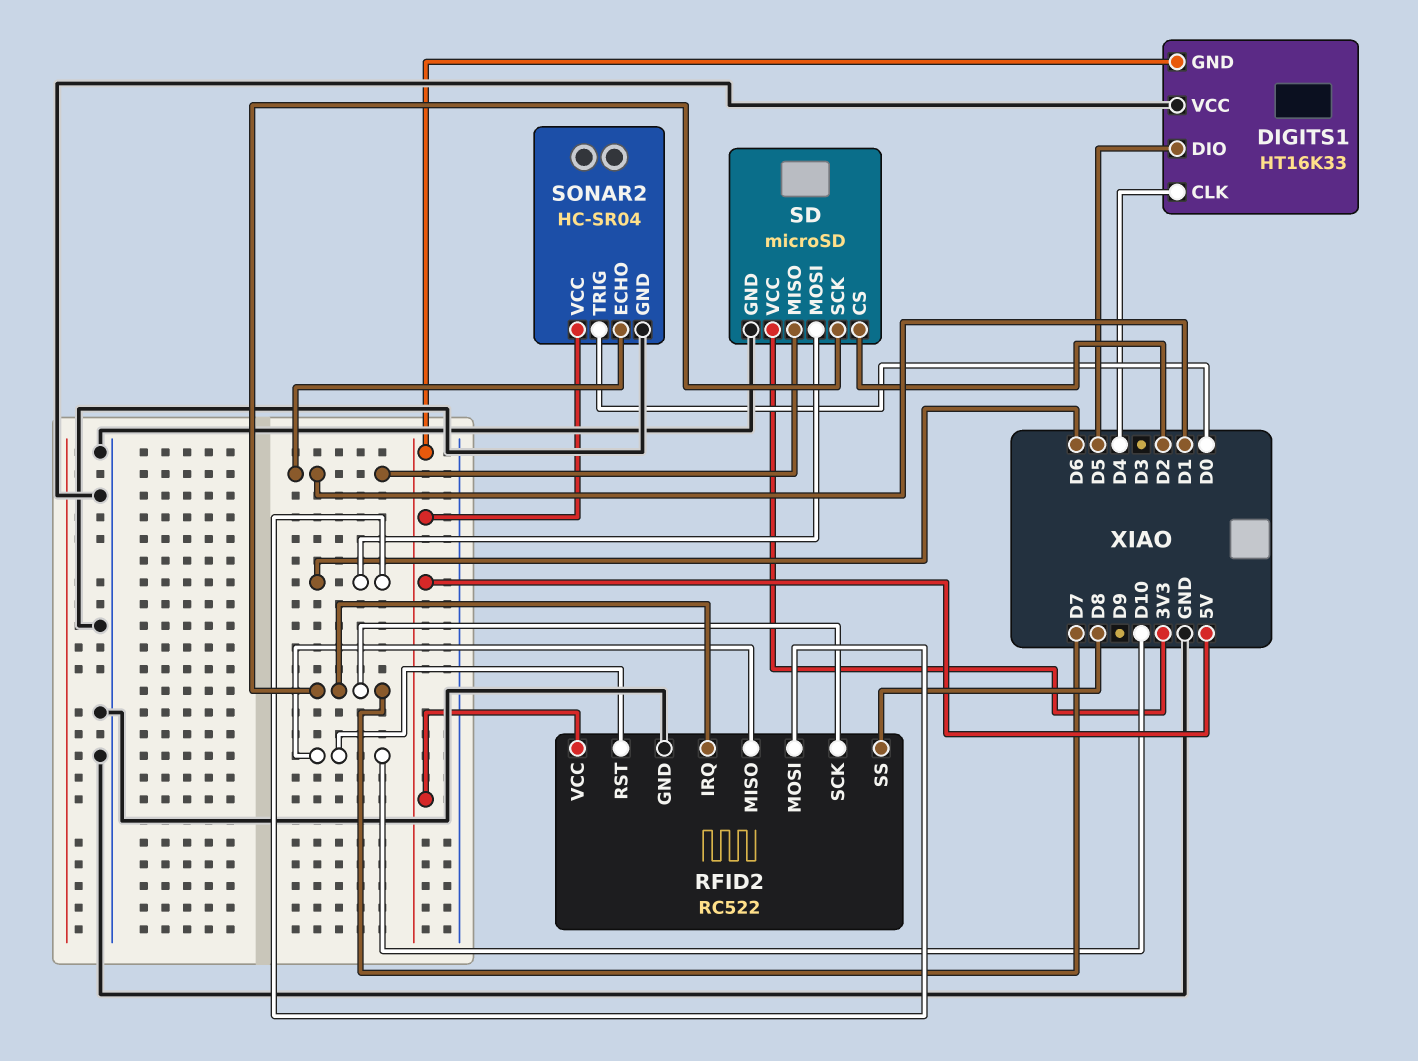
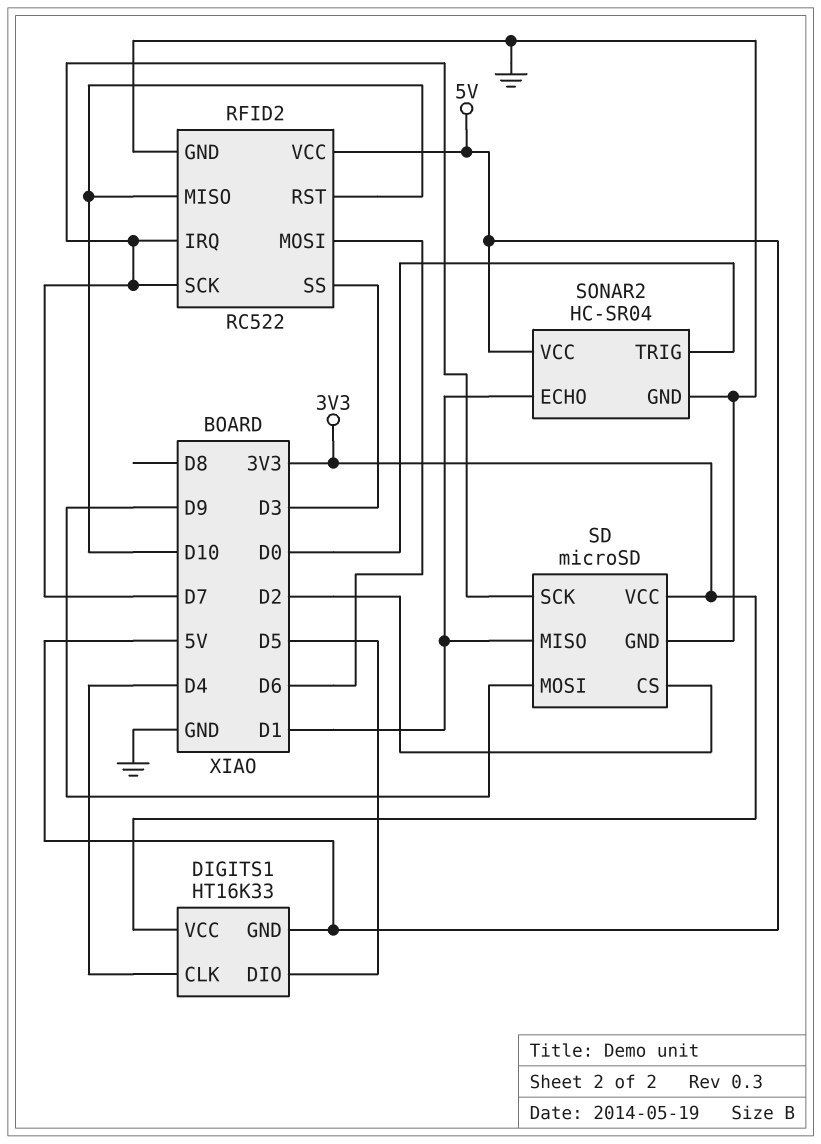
DIGITS1 pin VCC: GND -> 3V3
RFID2 pin SS: D8 -> D3
SD pin MOSI: D6 -> D9

